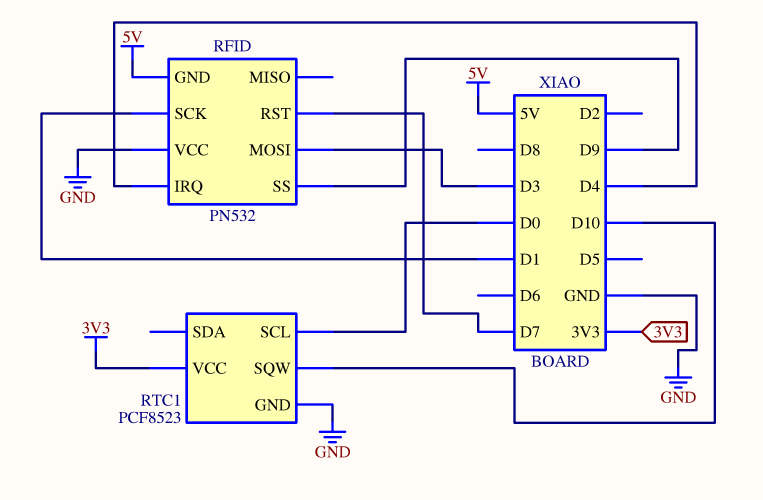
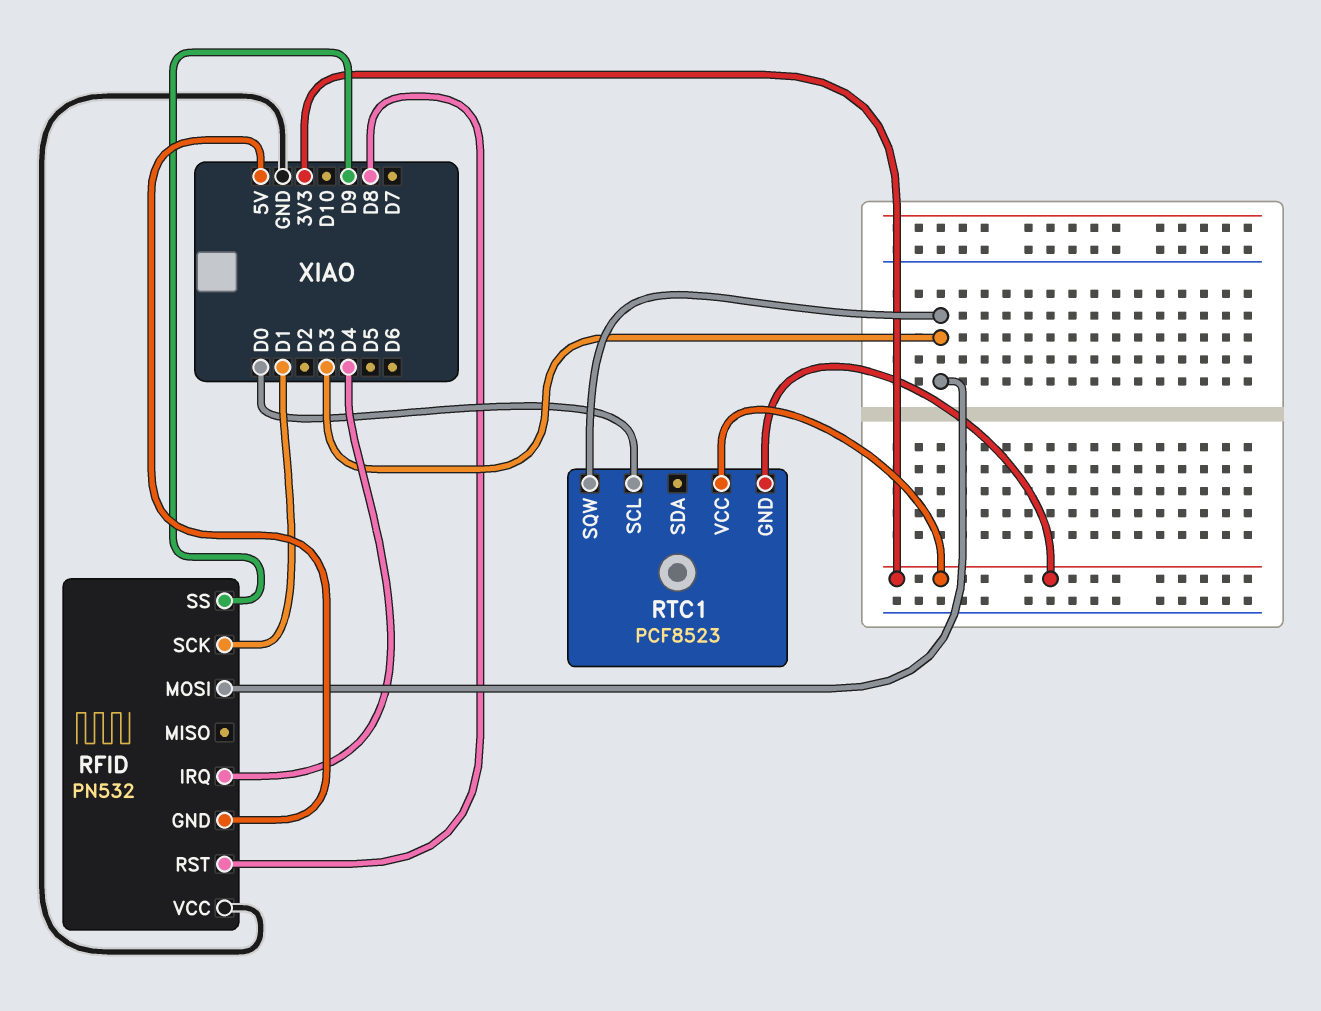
RFID pin RST: D7 -> D8
RTC1 pin GND: GND -> 3V3
RTC1 pin SQW: D10 -> D3

